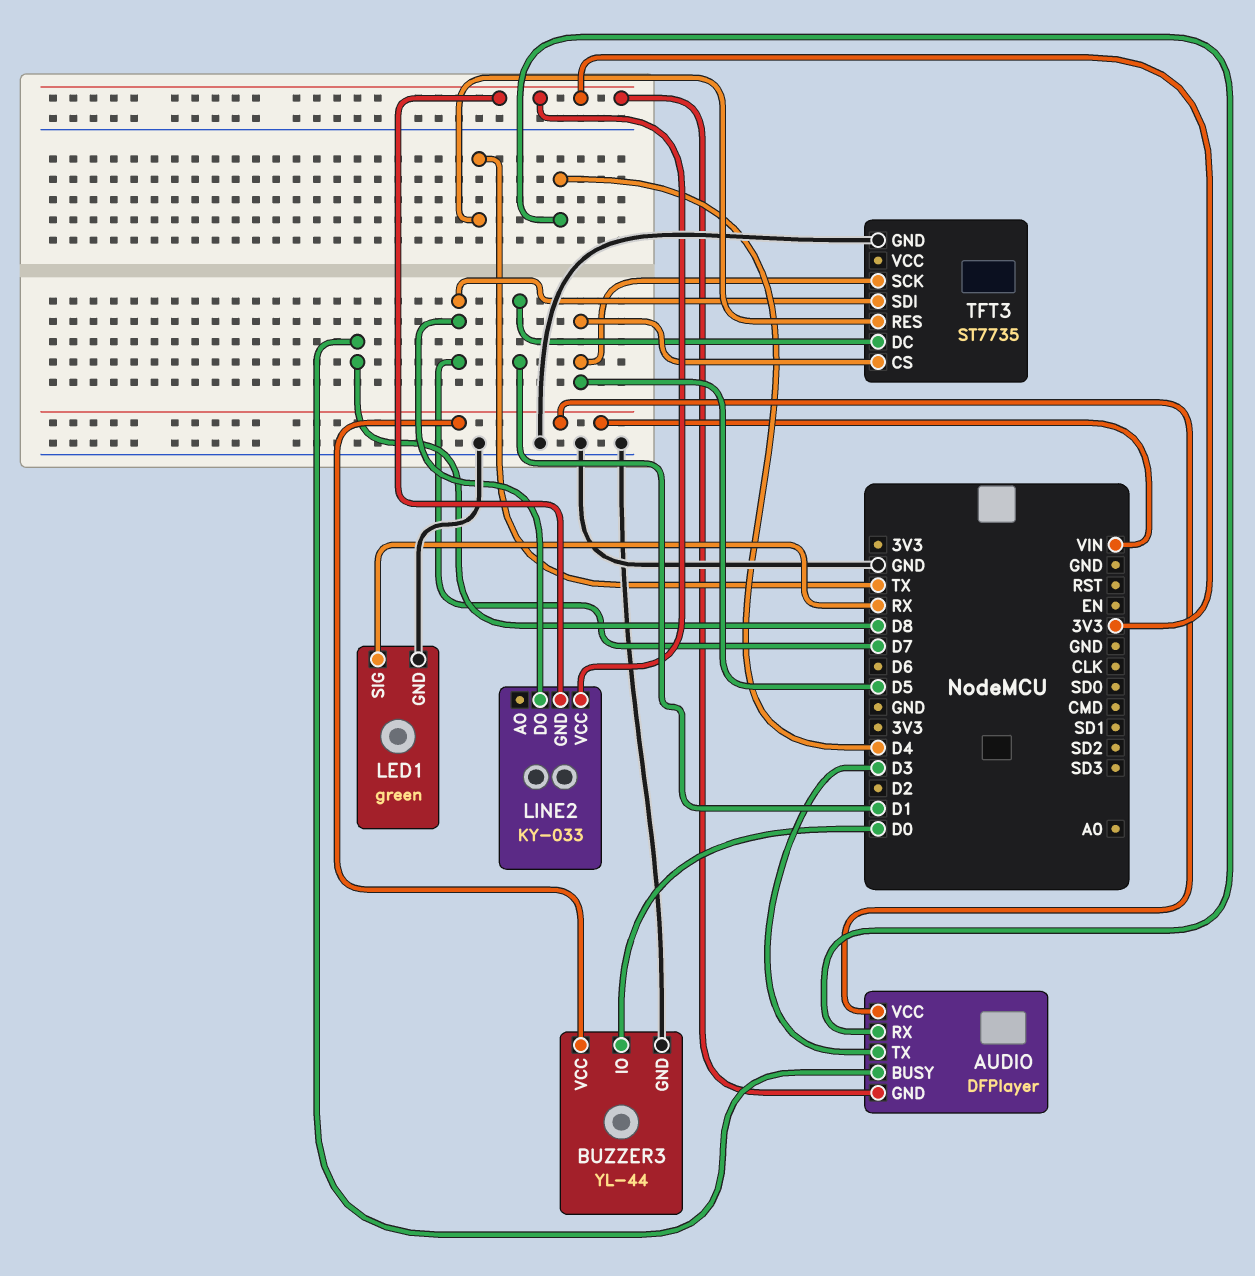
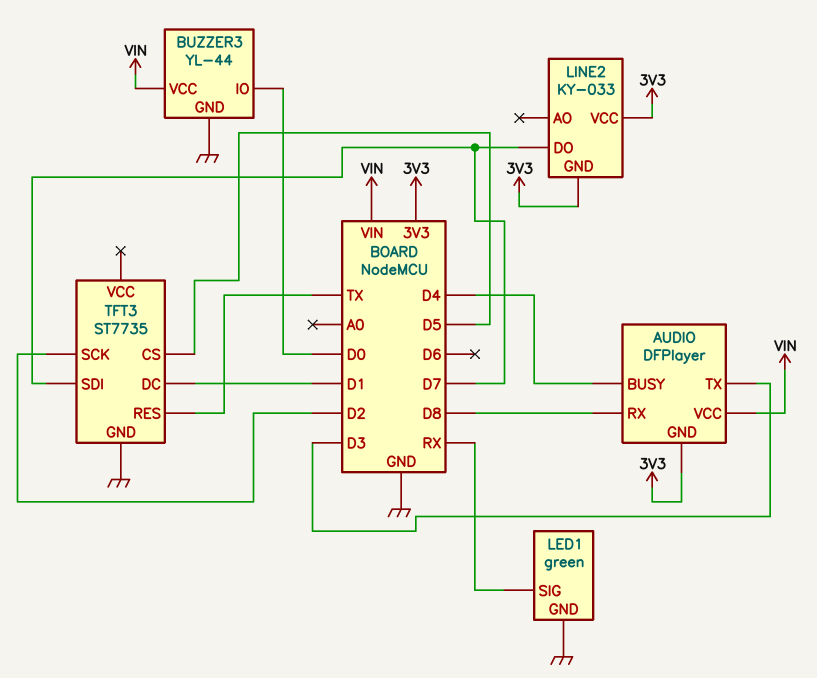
AUDIO pin BUSY: D8 -> D4
AUDIO pin RX: D4 -> D8
TFT3 pin SCK: D5 -> D2

